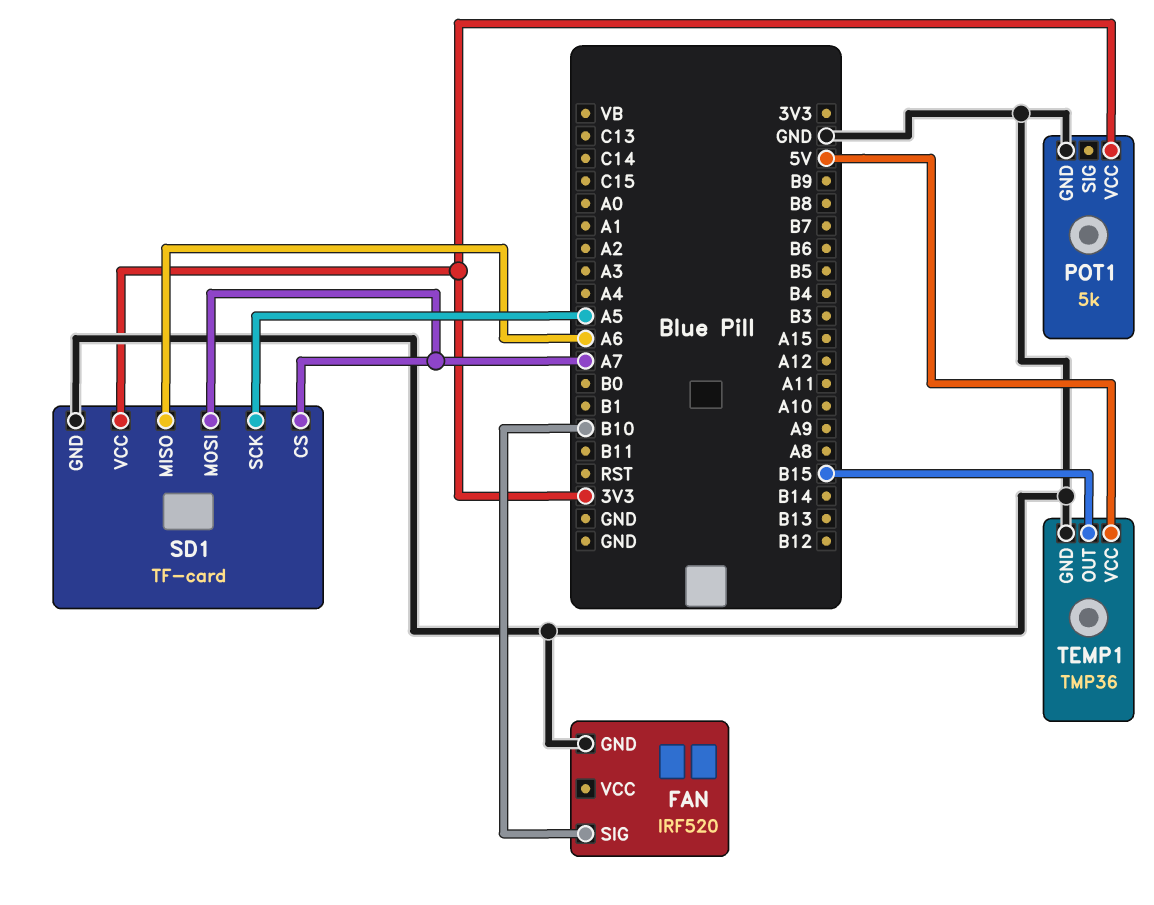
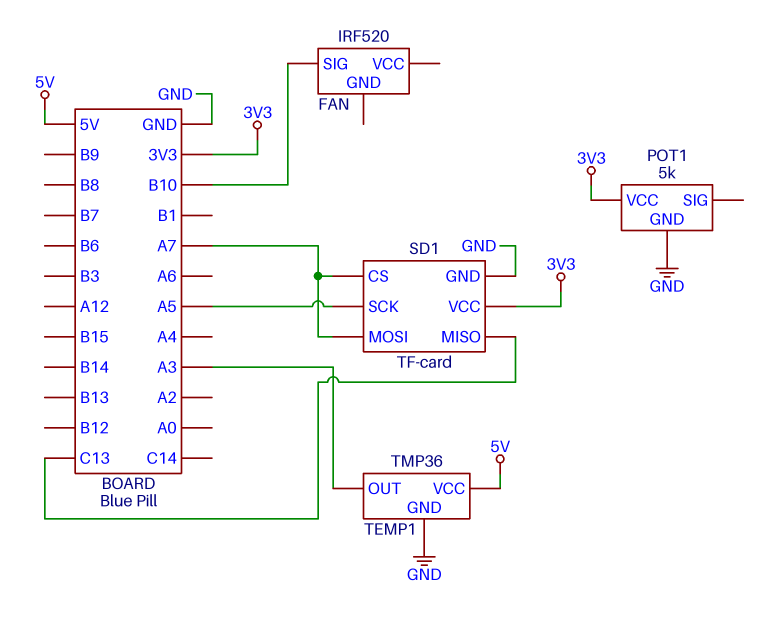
FAN pin GND: GND -> none
SD1 pin MISO: A6 -> C13
TEMP1 pin OUT: B15 -> A3

